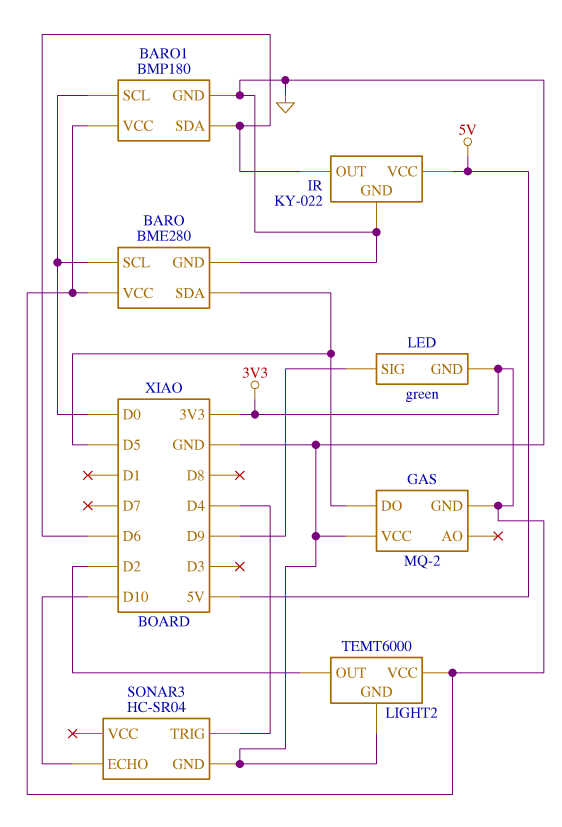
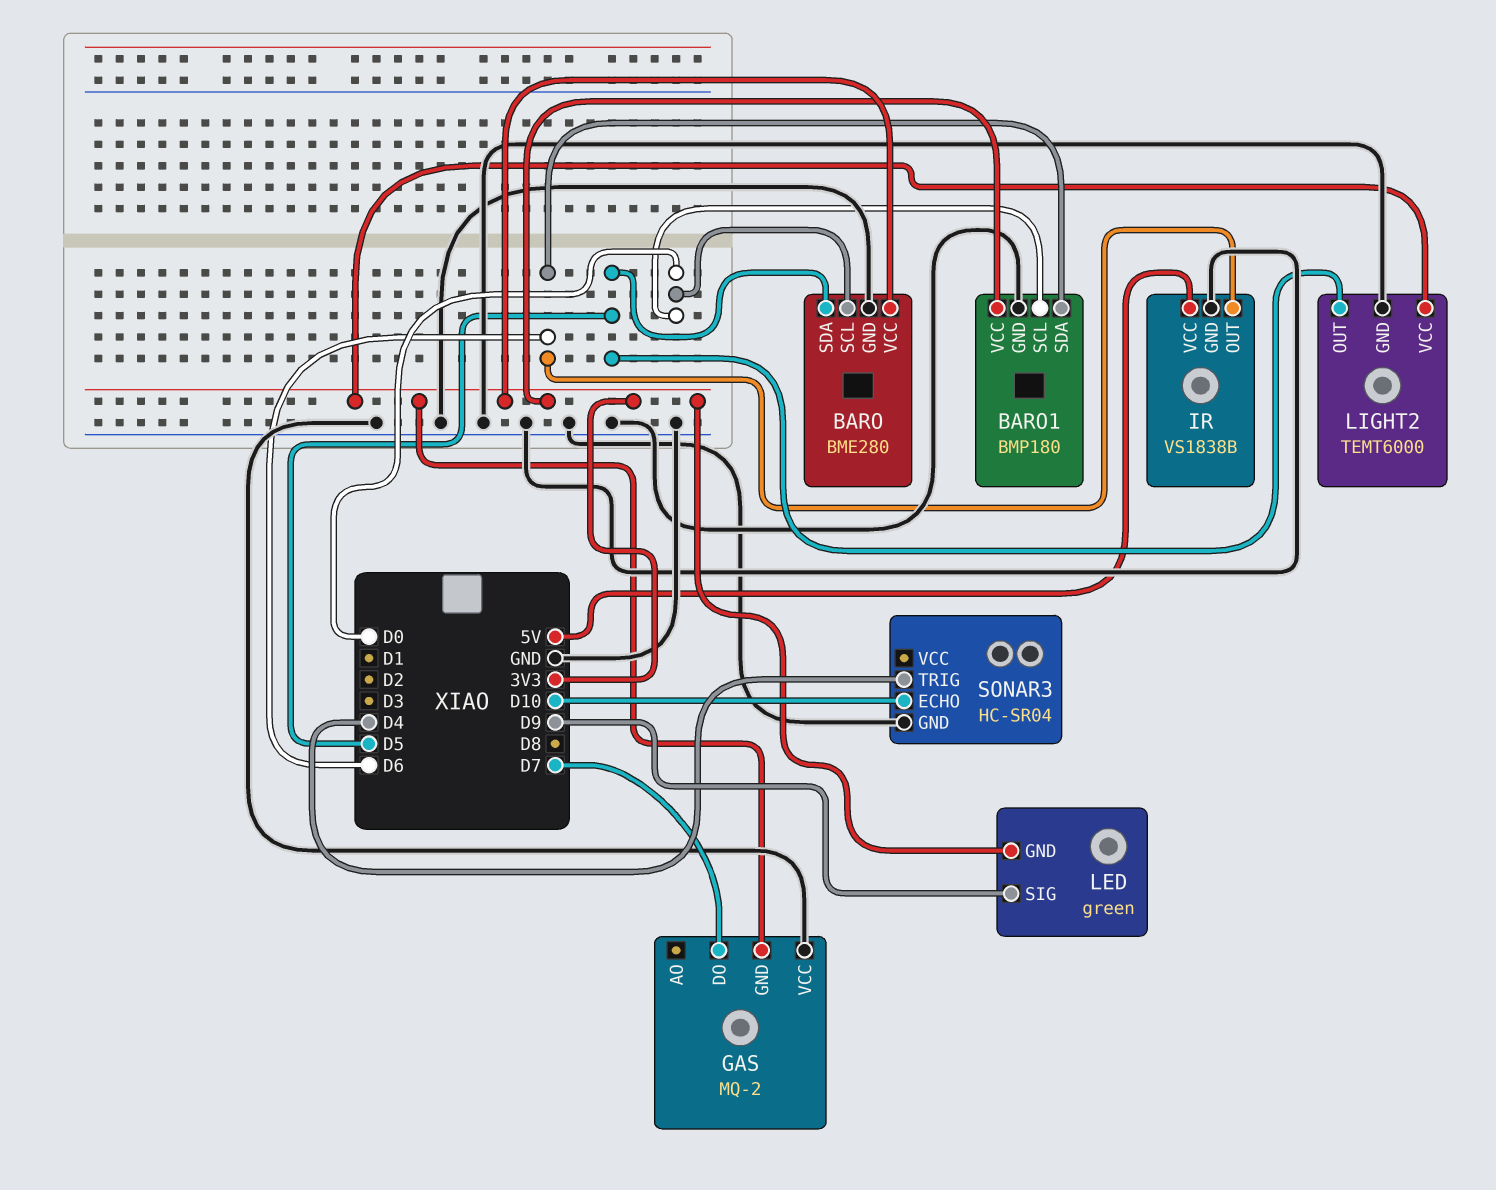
GAS pin DO: D5 -> D7
IR: KY-022 -> VS1838B
LIGHT2 pin OUT: D2 -> D5

